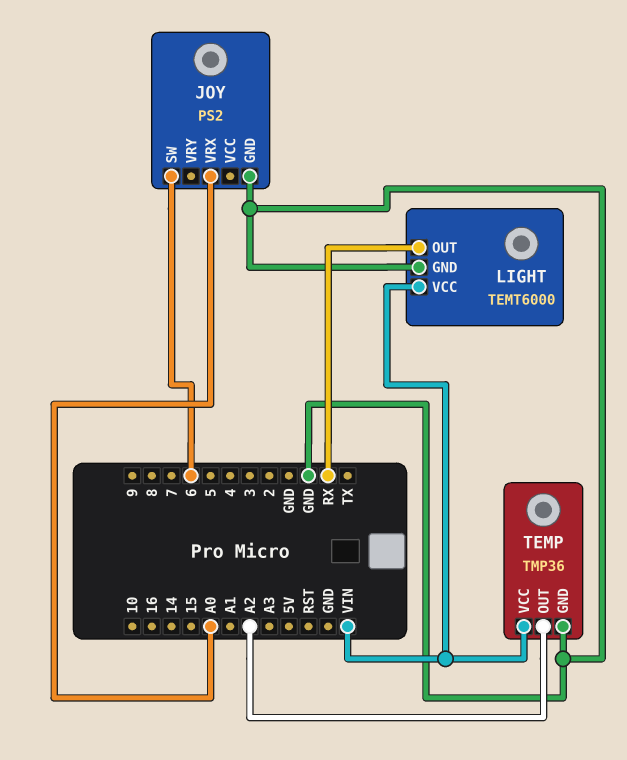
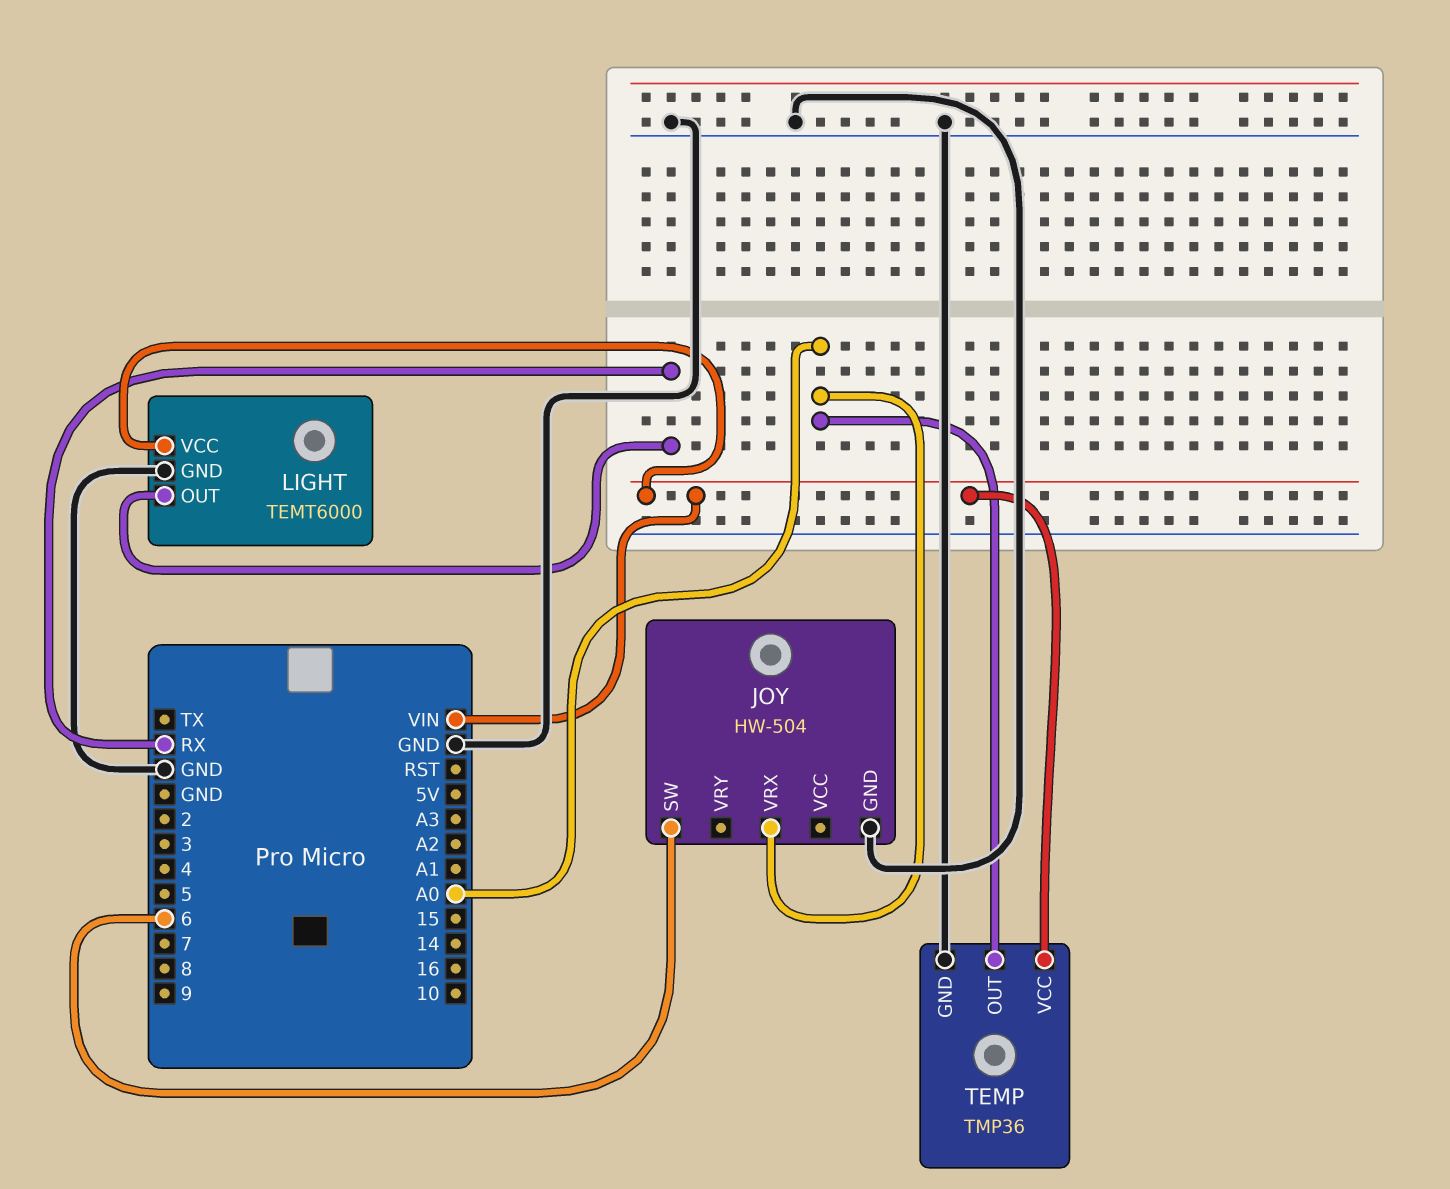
JOY: PS2 -> HW-504
TEMP pin OUT: A2 -> A0

